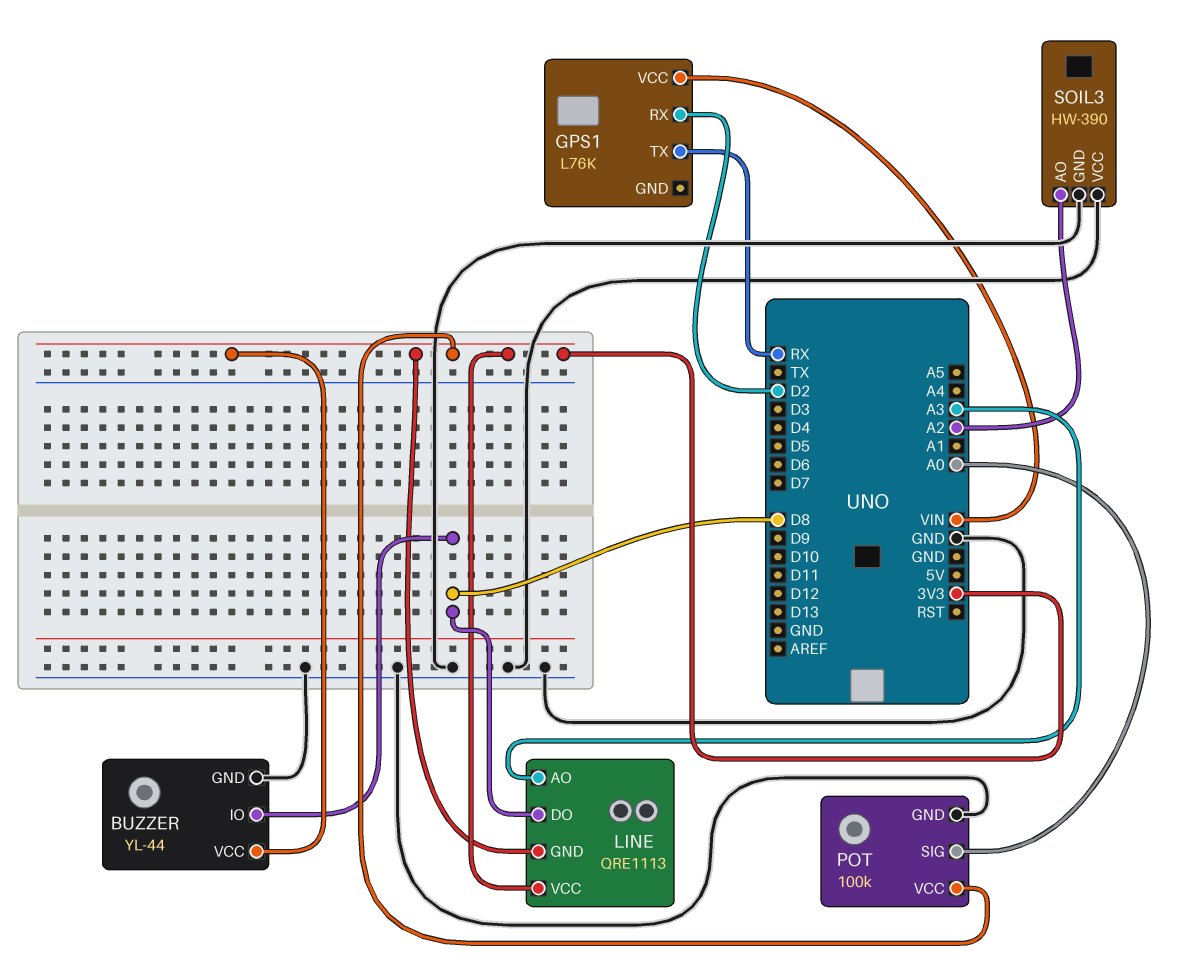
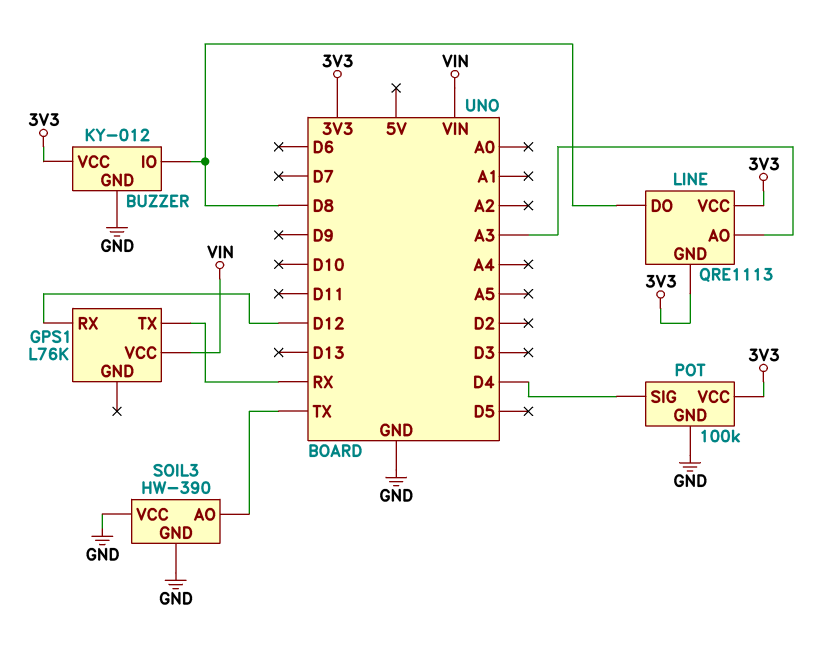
BUZZER: YL-44 -> KY-012
GPS1 pin RX: D2 -> D12
POT pin SIG: A0 -> D4
SOIL3 pin AO: A2 -> TX

